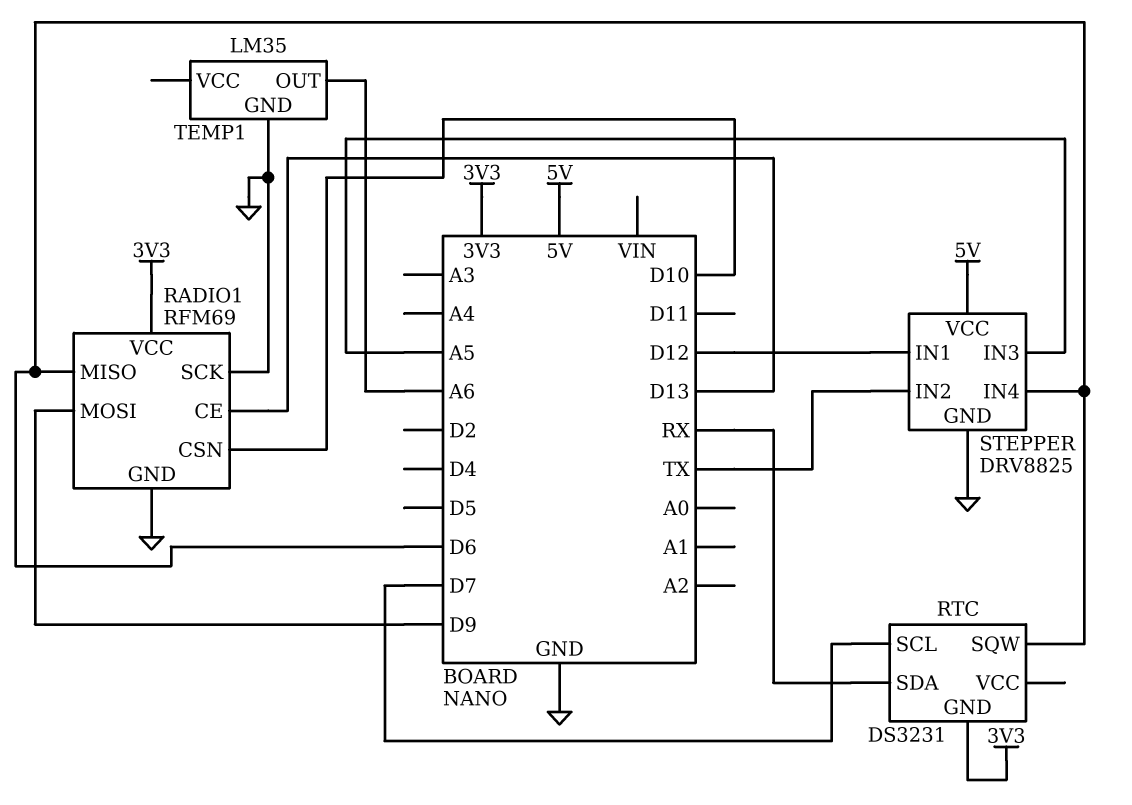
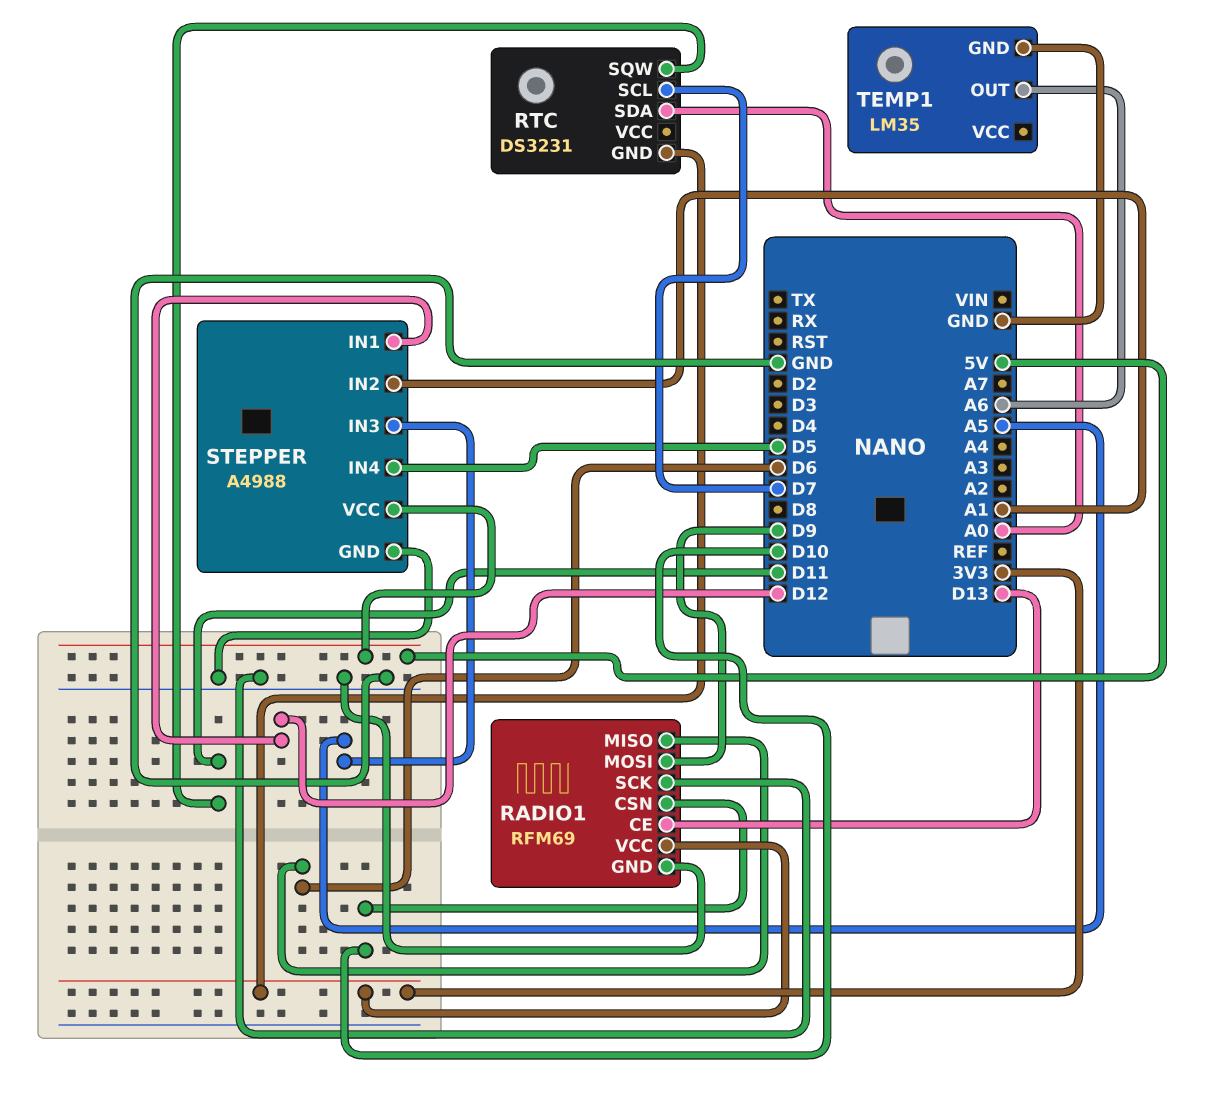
RTC pin SDA: RX -> A0
RTC pin SQW: D6 -> D11
STEPPER: DRV8825 -> A4988
STEPPER pin IN2: TX -> A1
STEPPER pin IN4: D6 -> D5

